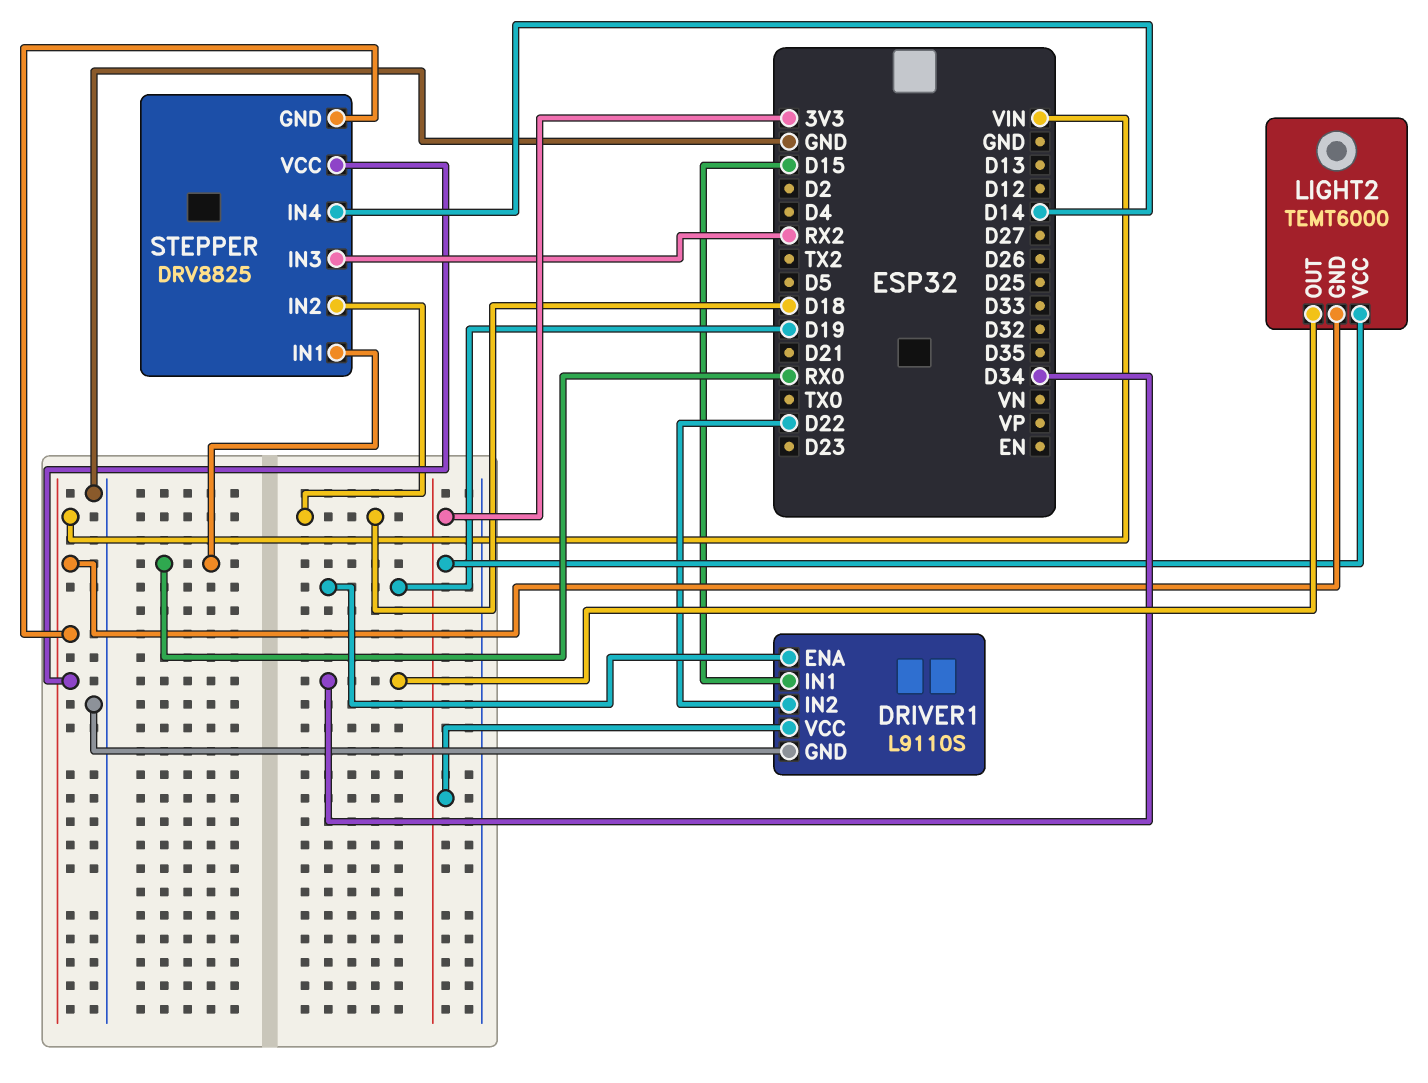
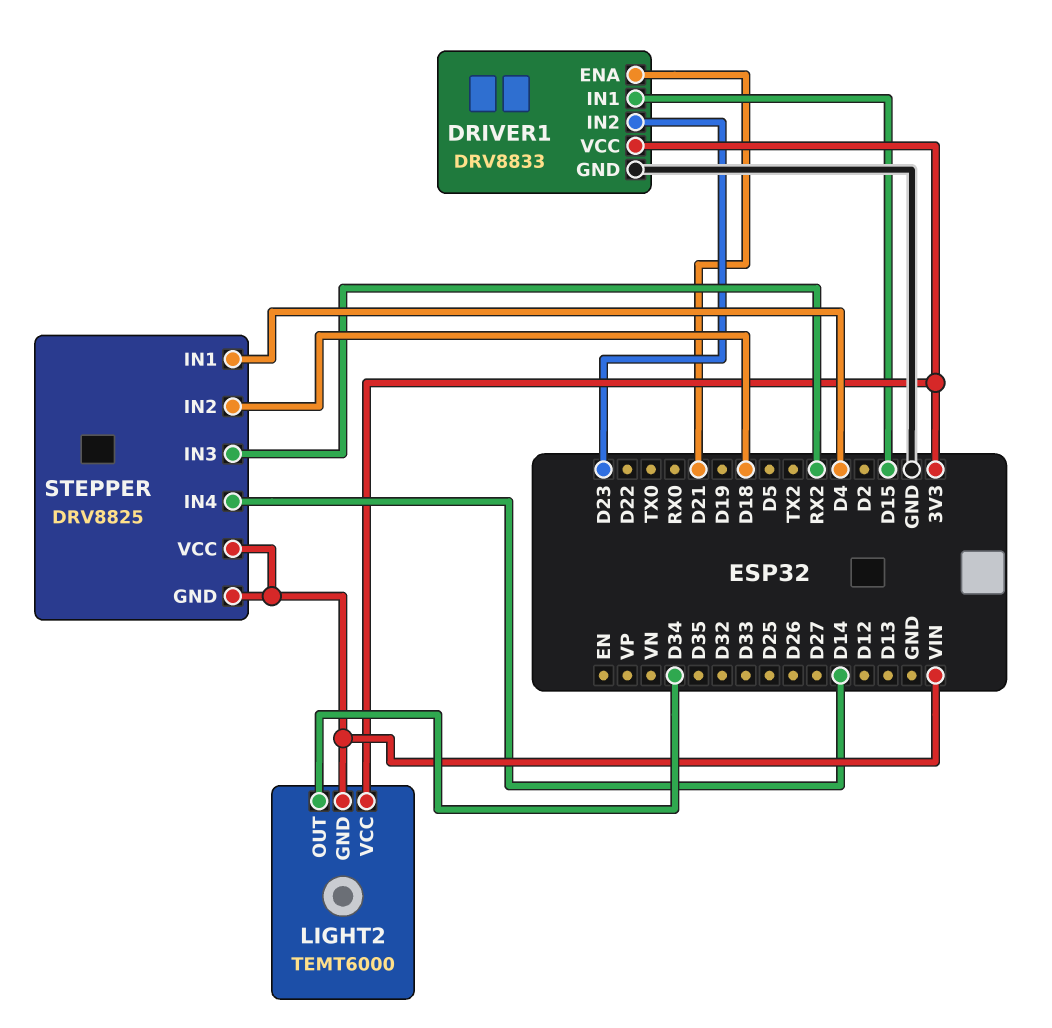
DRIVER1: L9110S -> DRV8833
DRIVER1 pin ENA: D19 -> D21
DRIVER1 pin IN2: D22 -> D23
STEPPER pin IN1: RX0 -> D4

